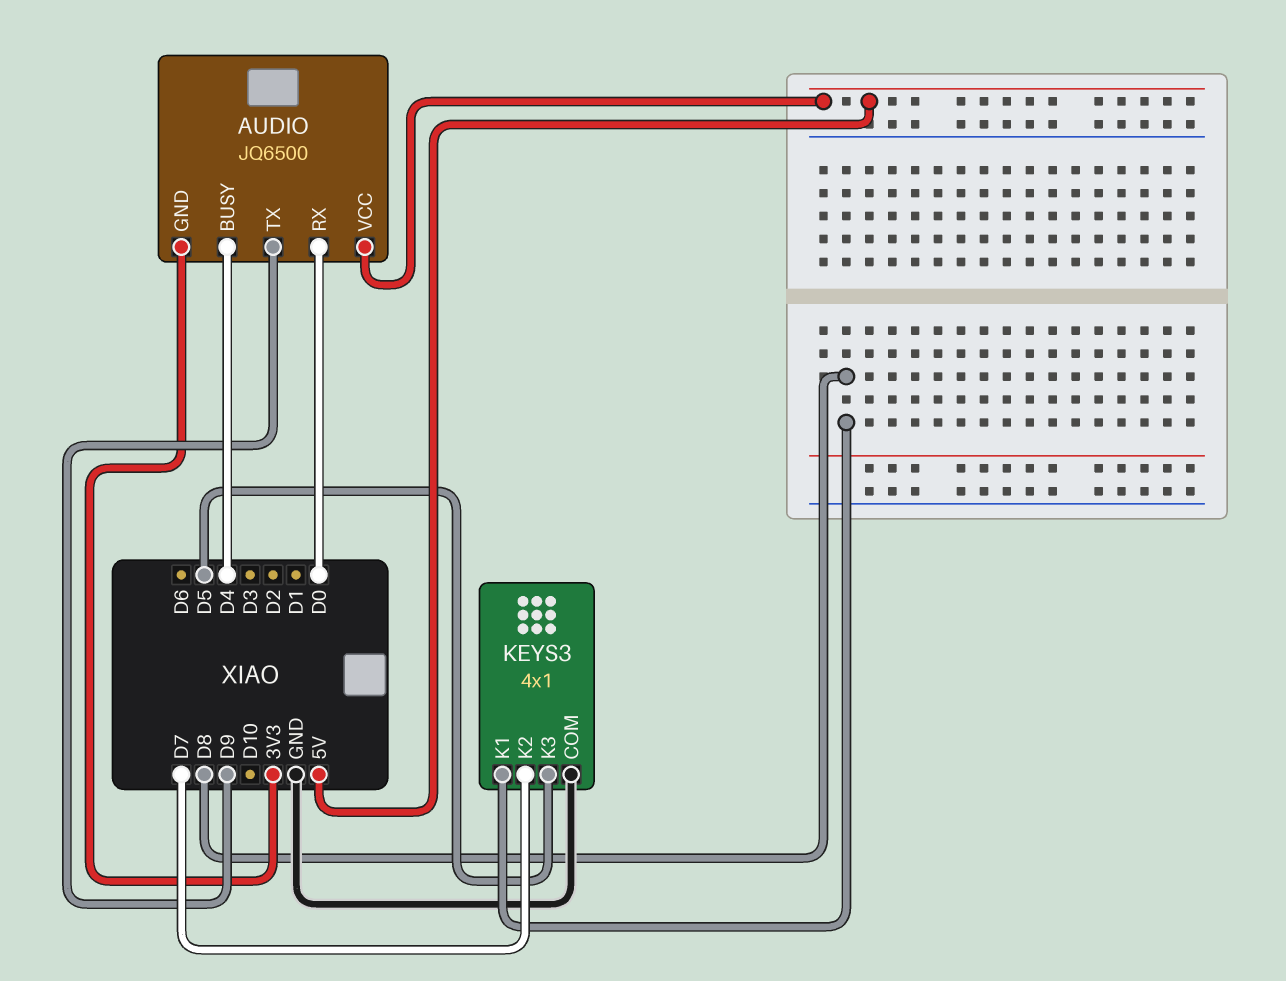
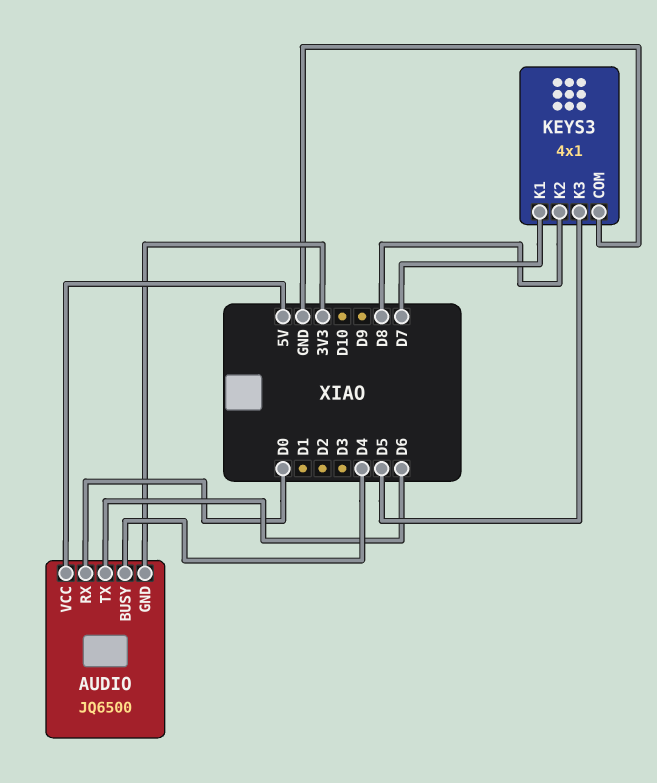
AUDIO pin TX: D9 -> D6
KEYS3 pin K1: D8 -> D7
KEYS3 pin K2: D7 -> D8

